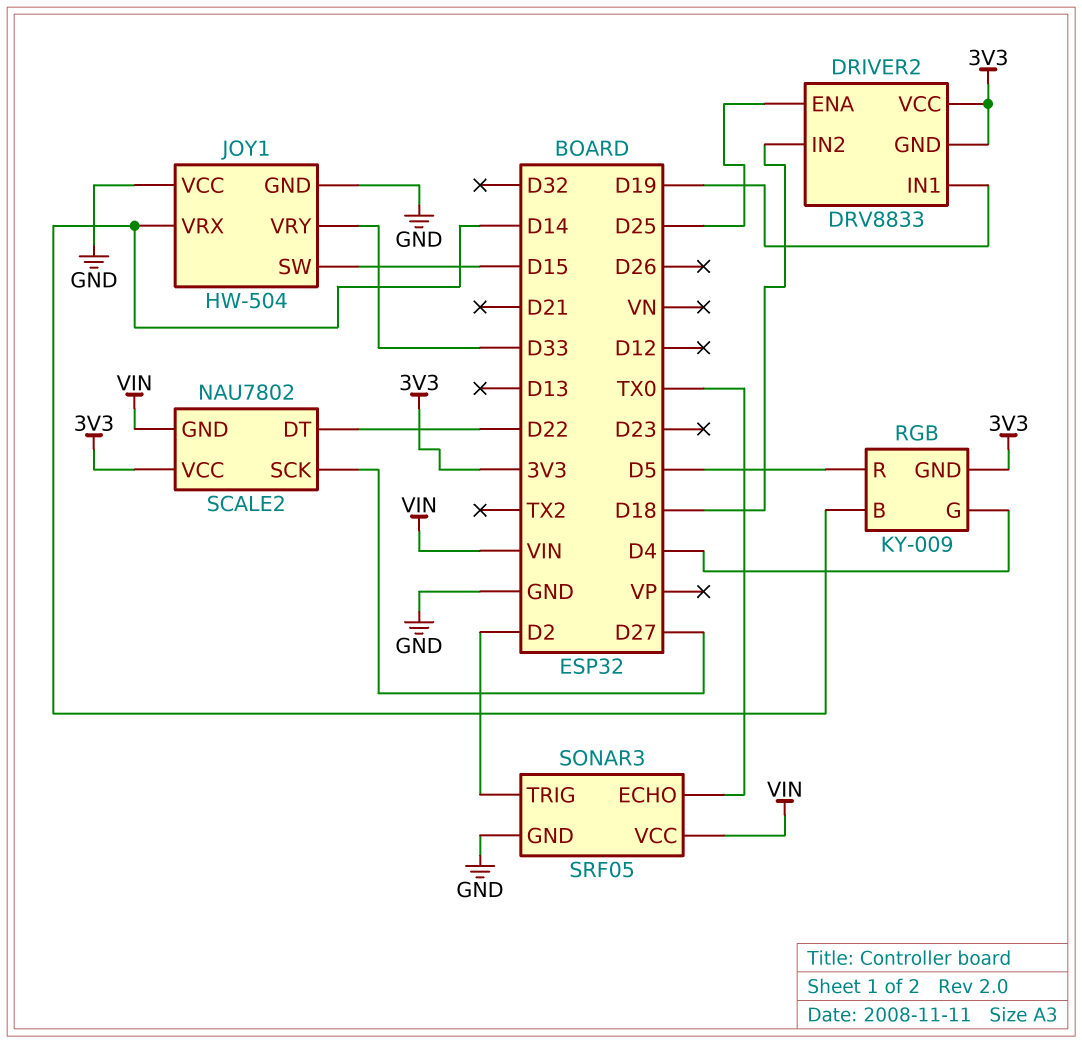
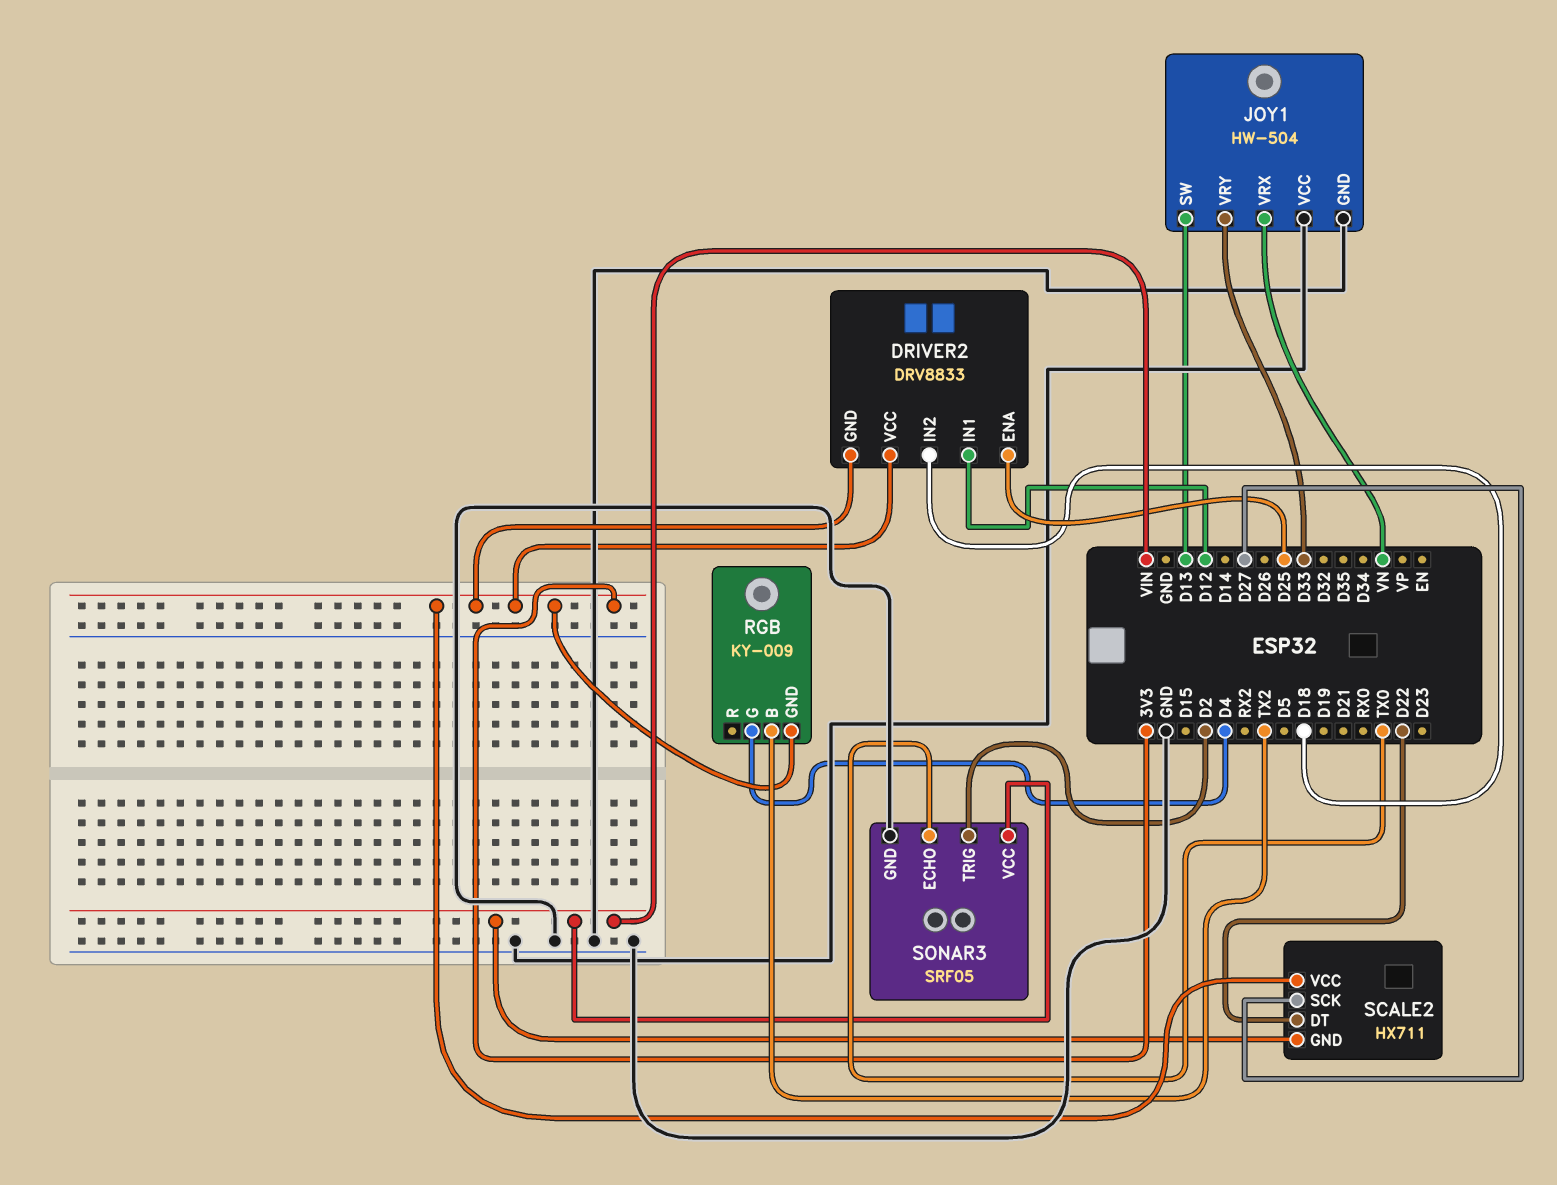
DRIVER2 pin IN1: D19 -> D12
JOY1 pin SW: D15 -> D13
JOY1 pin VRX: D14 -> VN
RGB pin B: D14 -> TX2
RGB pin R: D5 -> none
SCALE2: NAU7802 -> HX711

